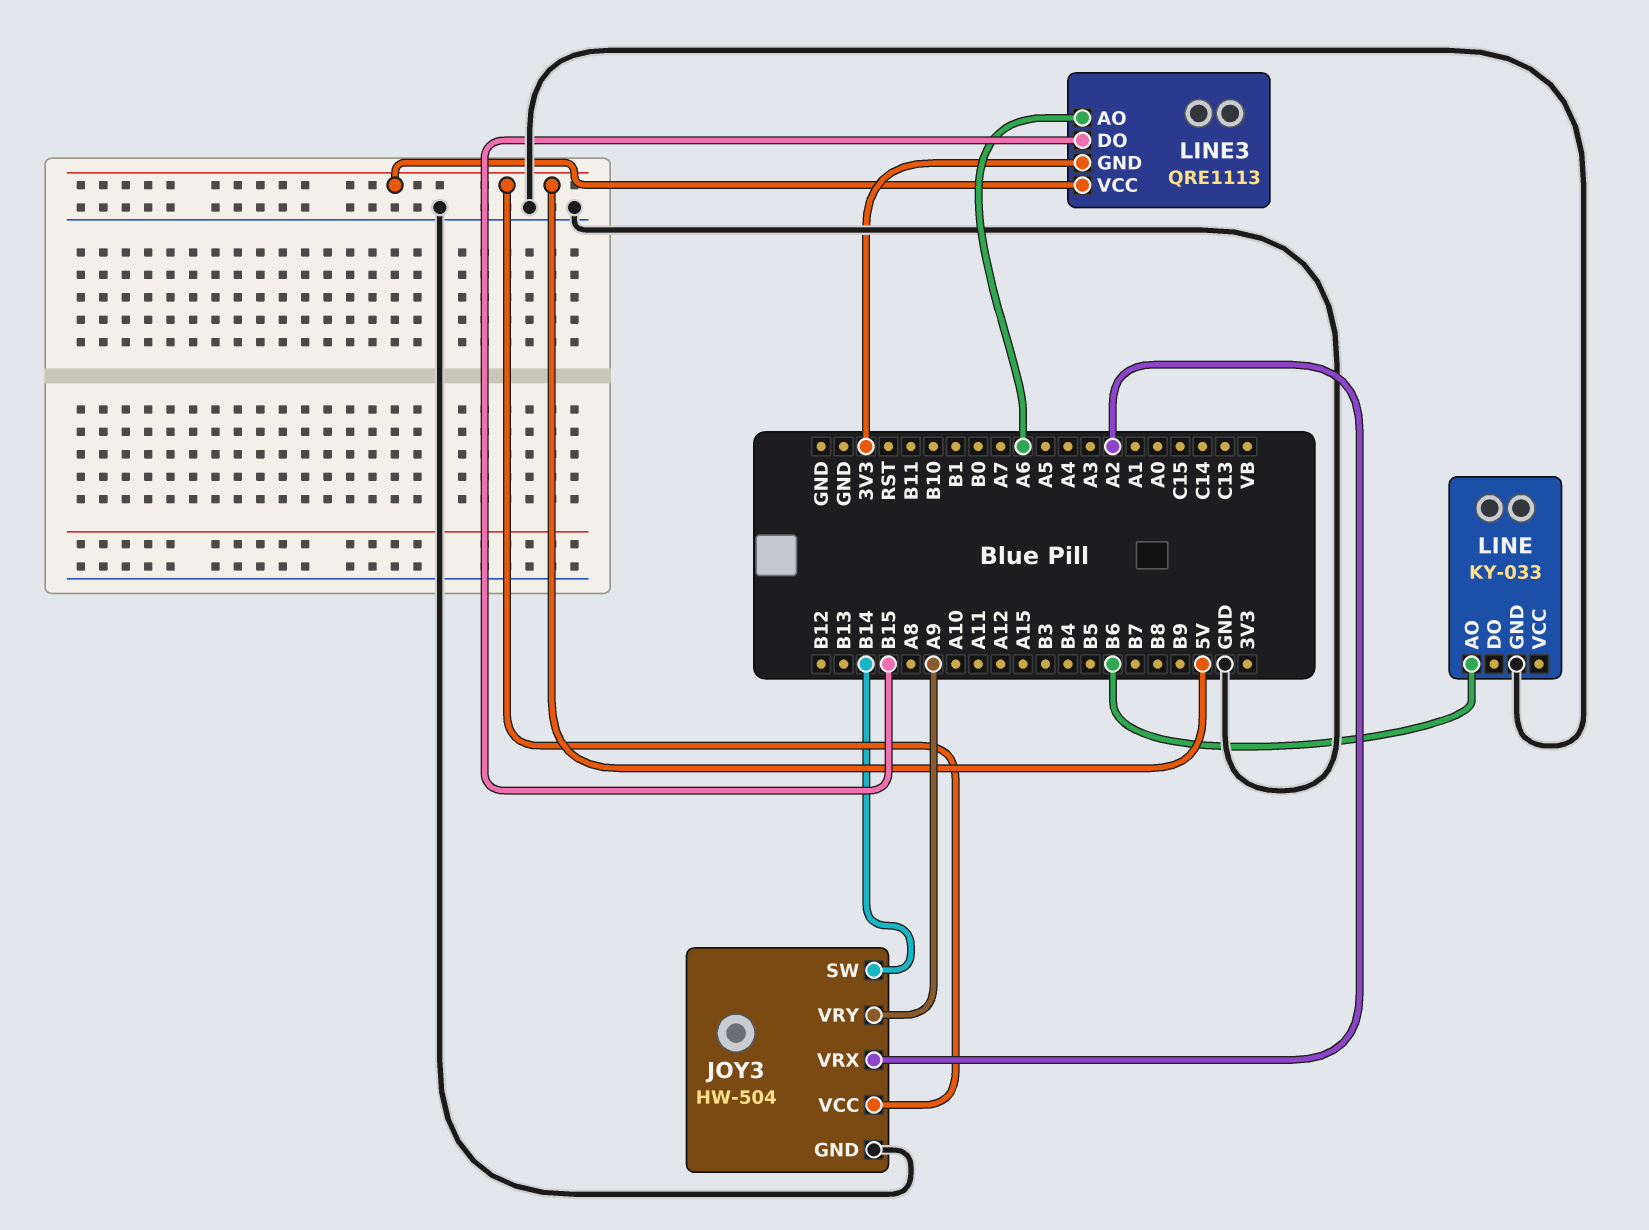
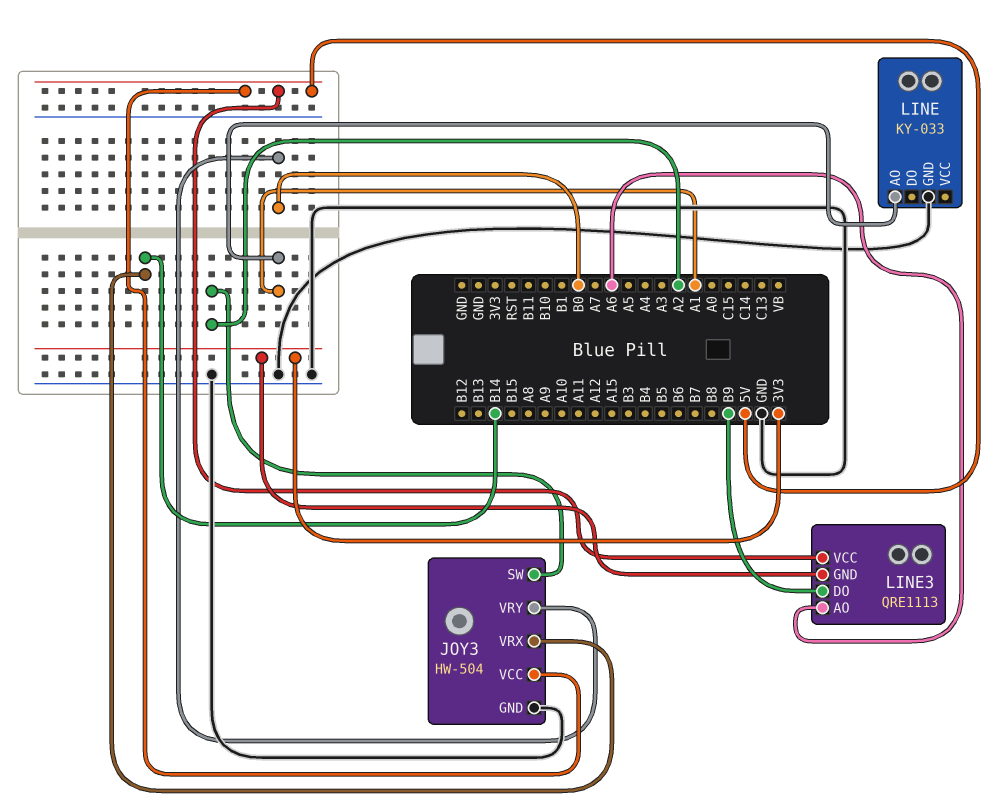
JOY3 pin SW: B14 -> A2
JOY3 pin VRX: A2 -> B14
JOY3 pin VRY: A9 -> B0
LINE pin AO: B6 -> A1
LINE3 pin DO: B15 -> B9

